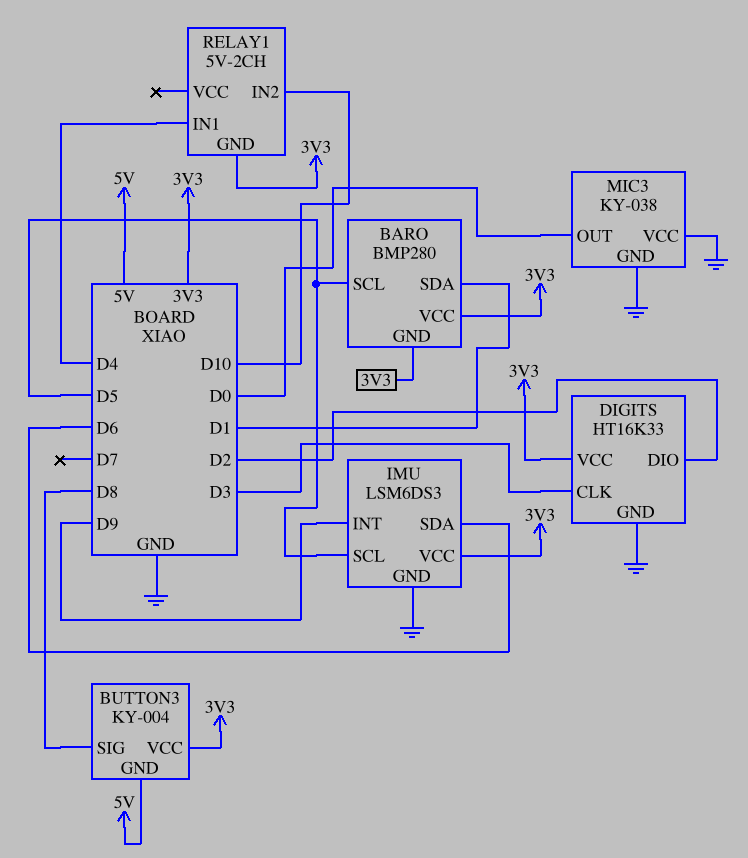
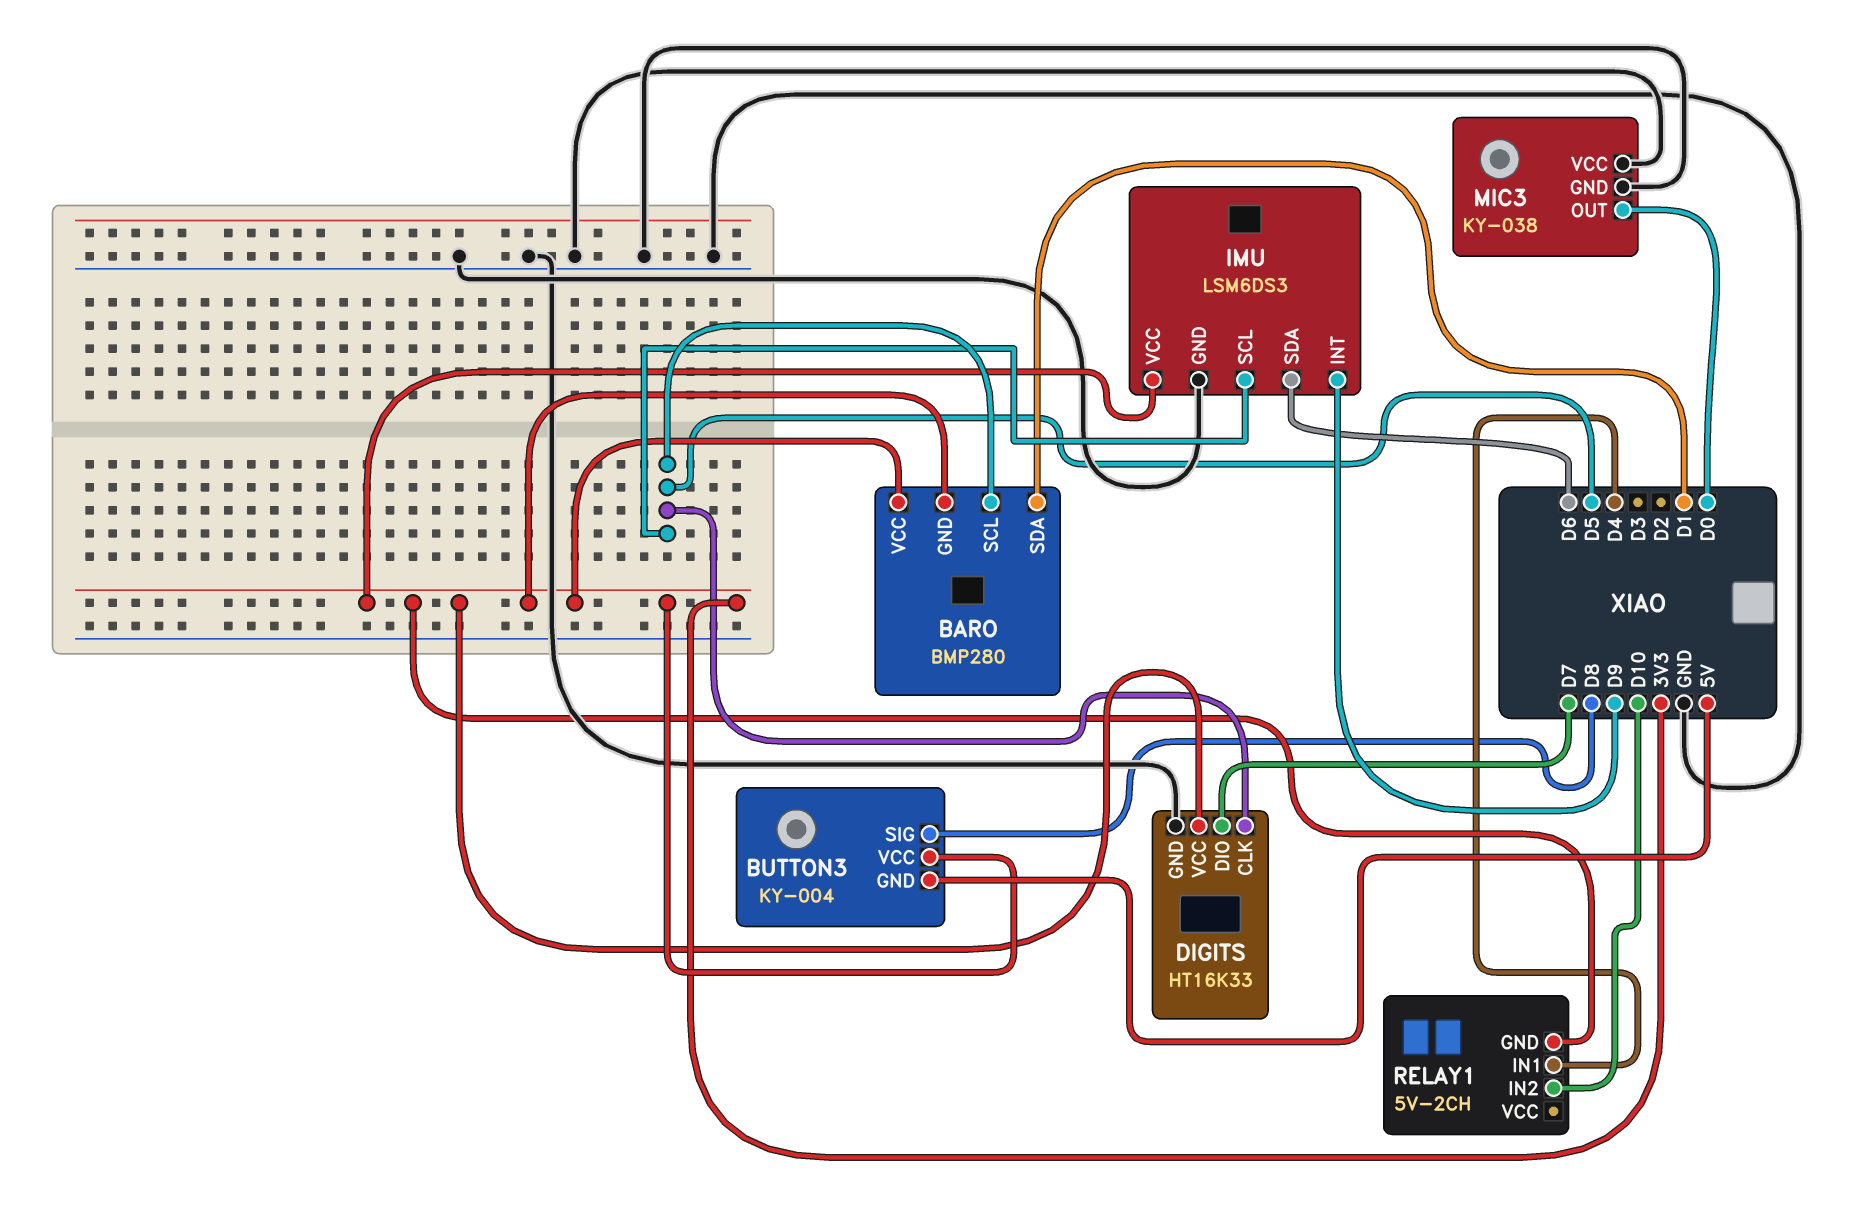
DIGITS pin CLK: D3 -> D5
DIGITS pin DIO: D2 -> D7

